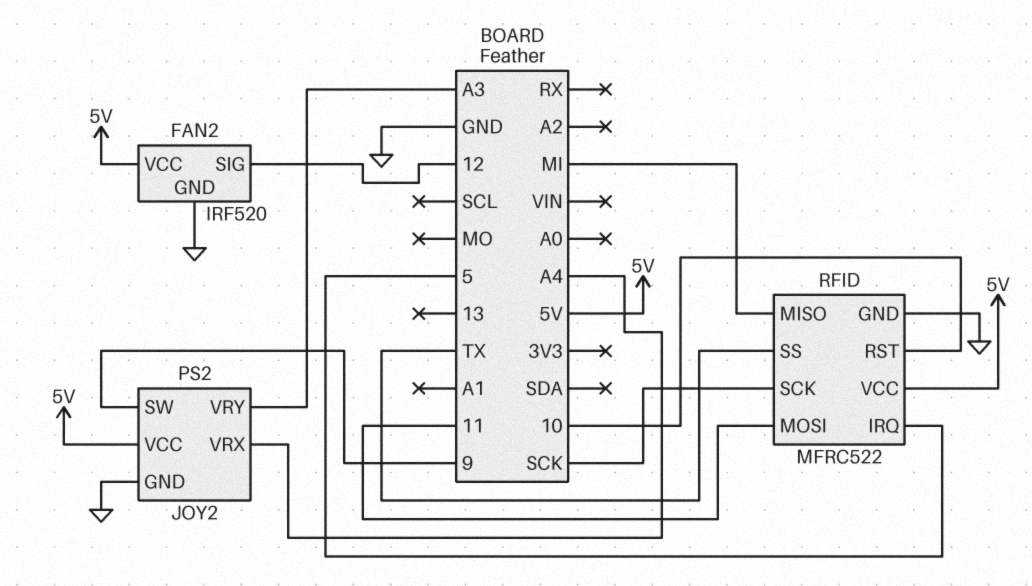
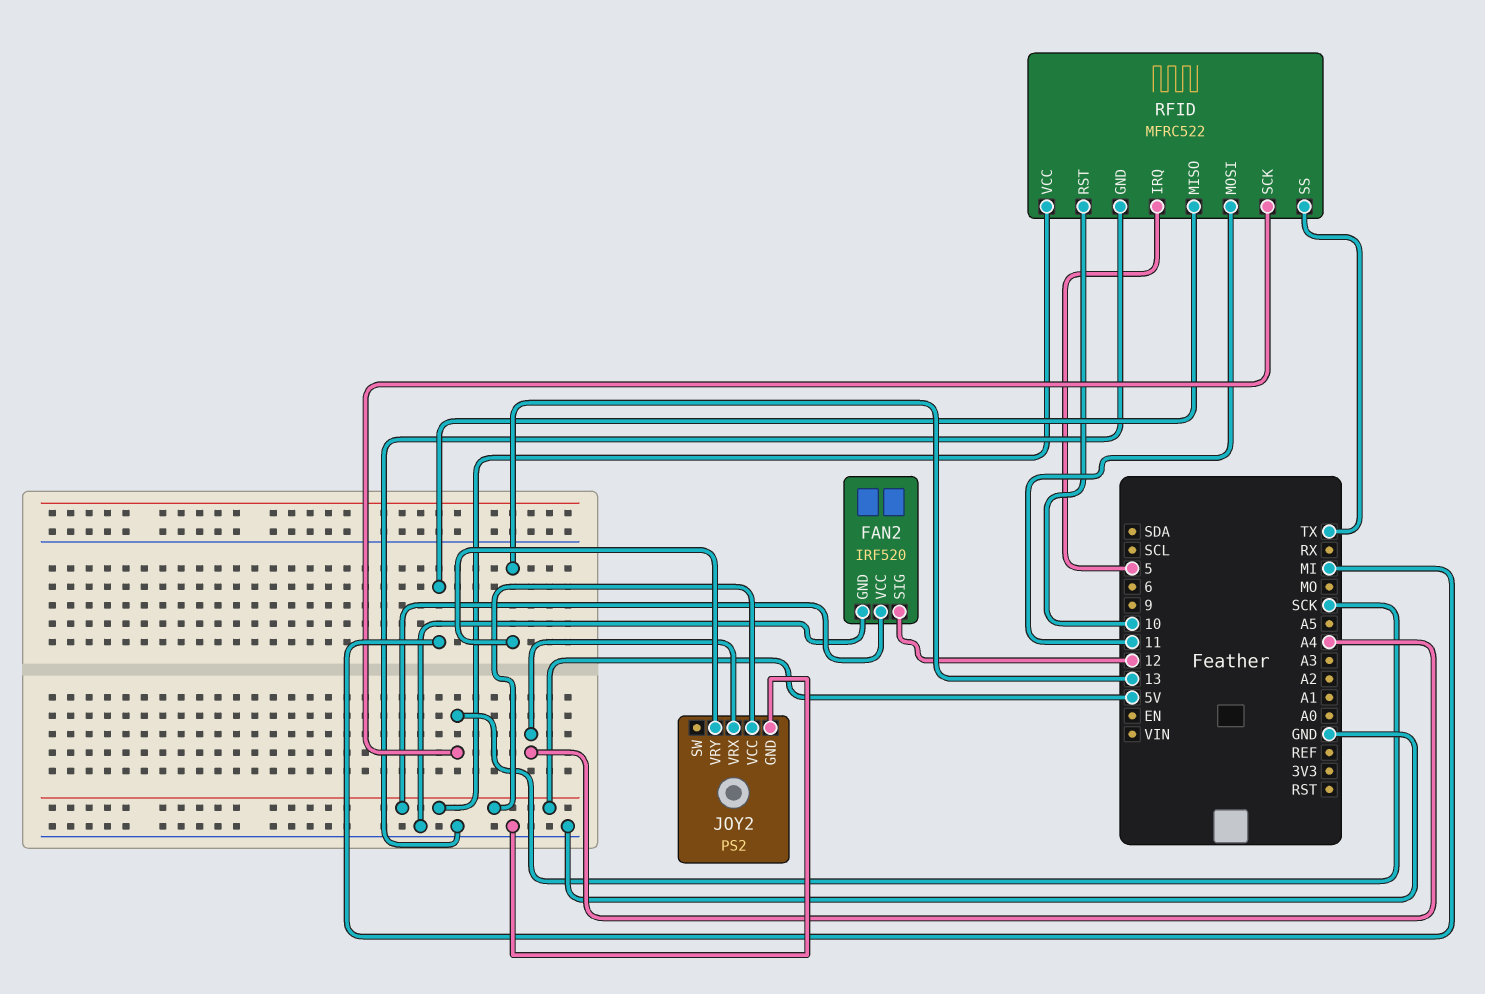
JOY2 pin SW: 9 -> none
JOY2 pin VRY: A3 -> 13

